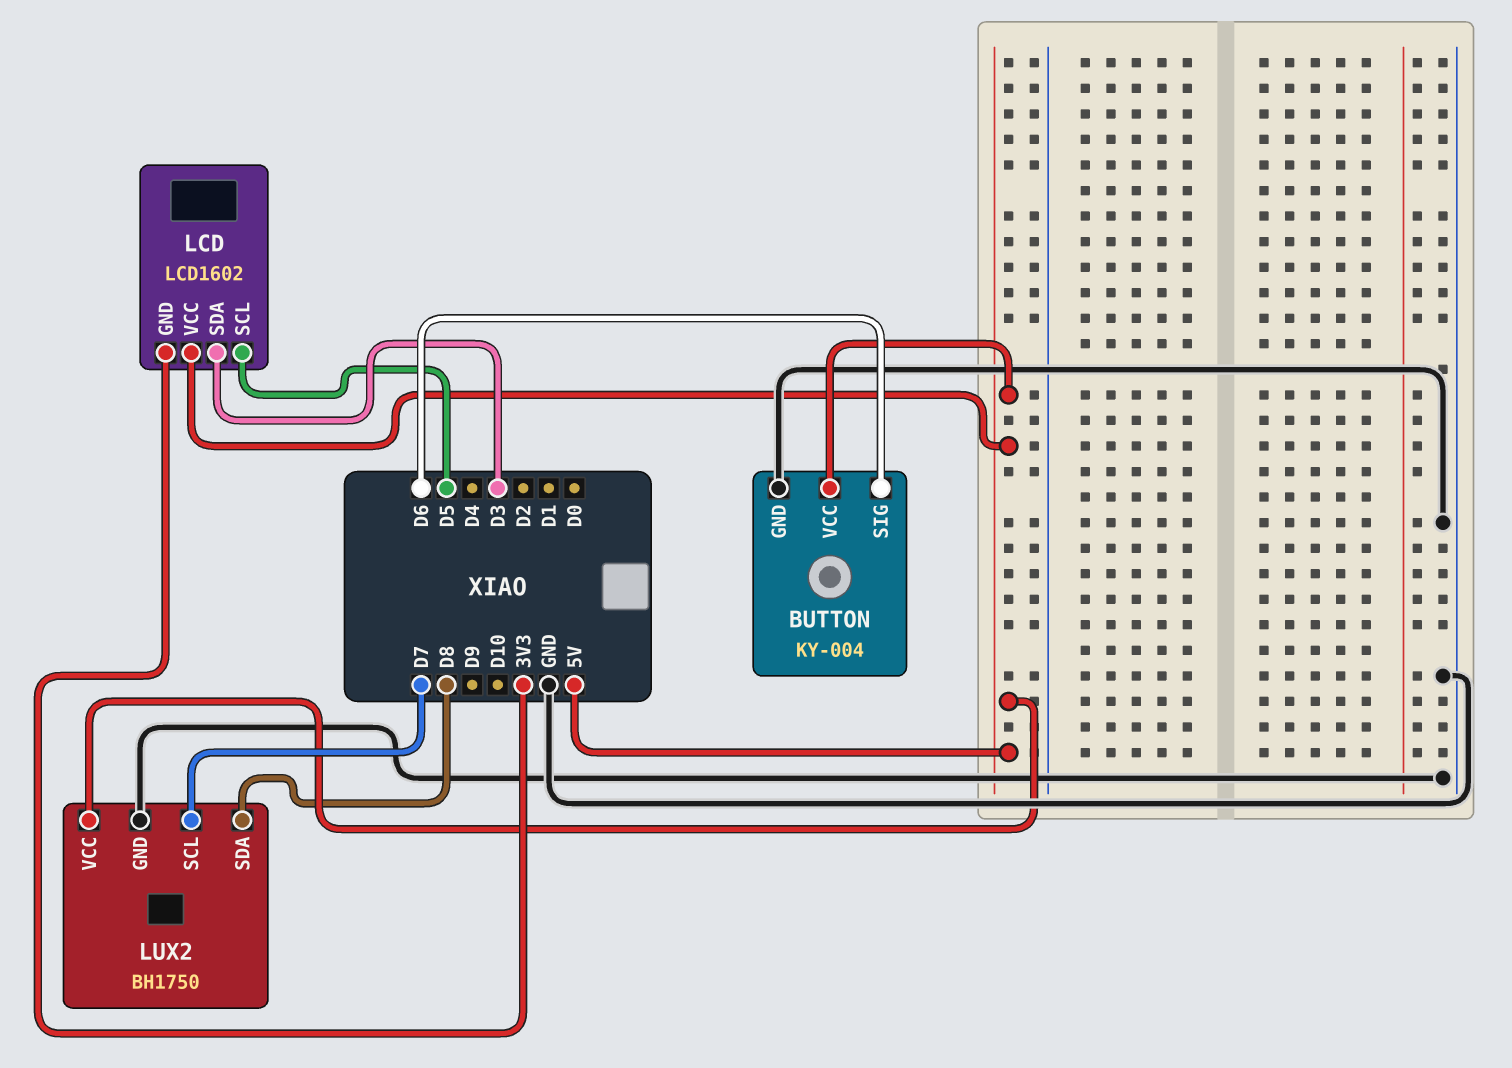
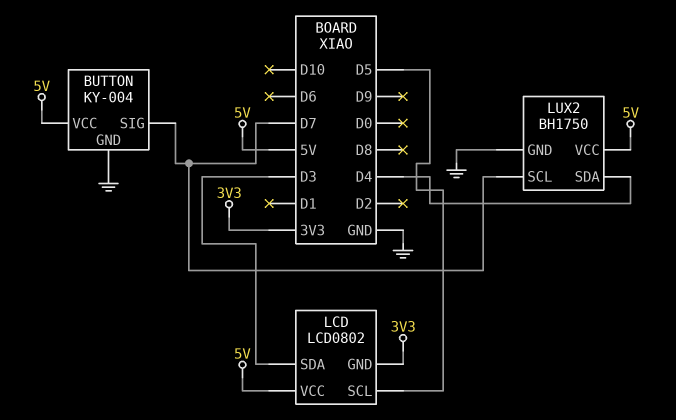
BUTTON pin SIG: D6 -> D7
LCD: LCD1602 -> LCD0802
LUX2 pin SDA: D8 -> D4

